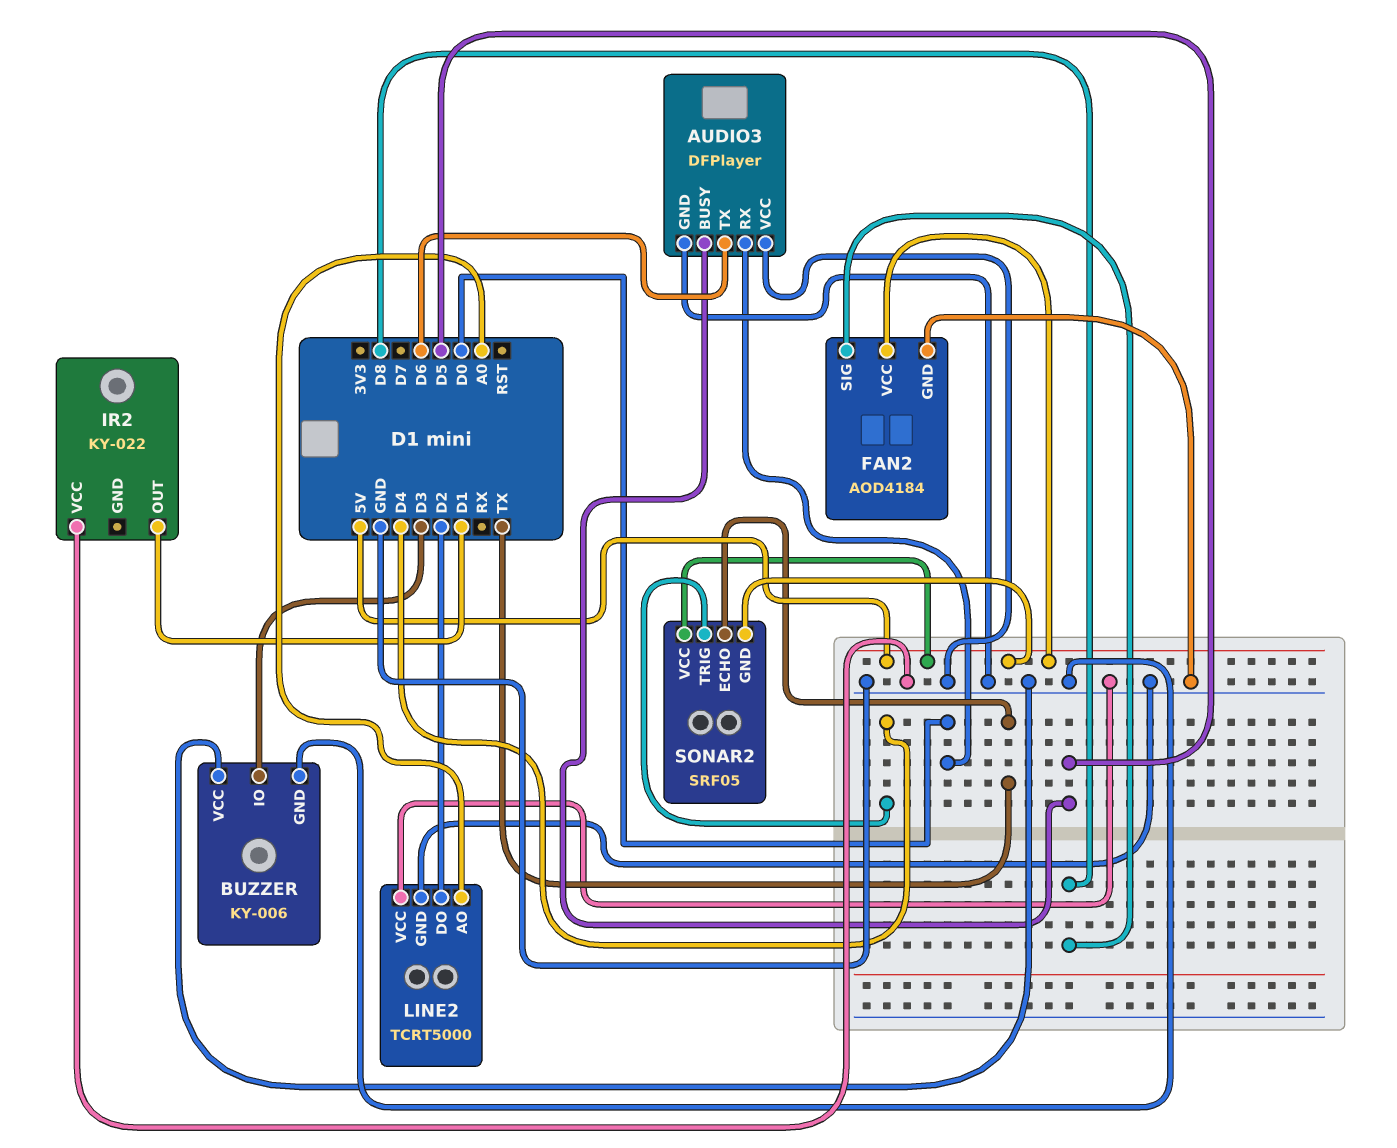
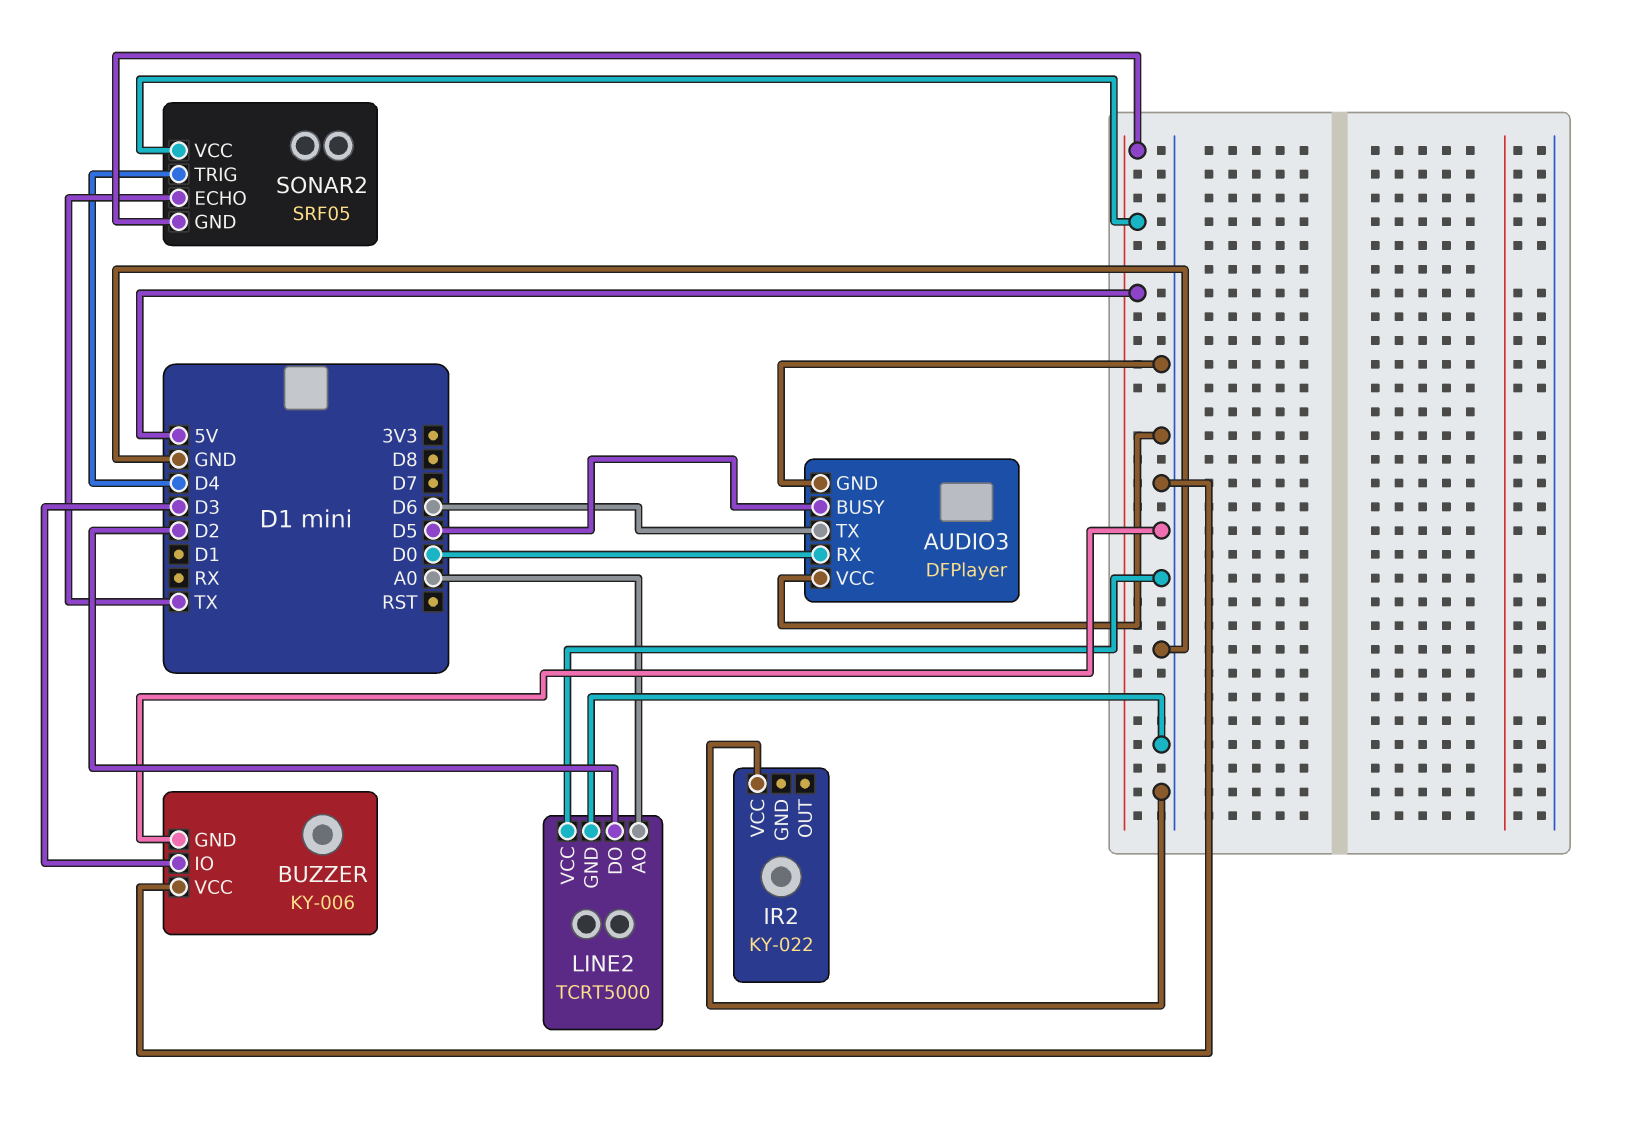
FAN2: AOD4184 -> none
FAN2 pin GND: GND -> none
FAN2 pin SIG: D8 -> none
FAN2 pin VCC: 5V -> none
IR2 pin OUT: D1 -> none

